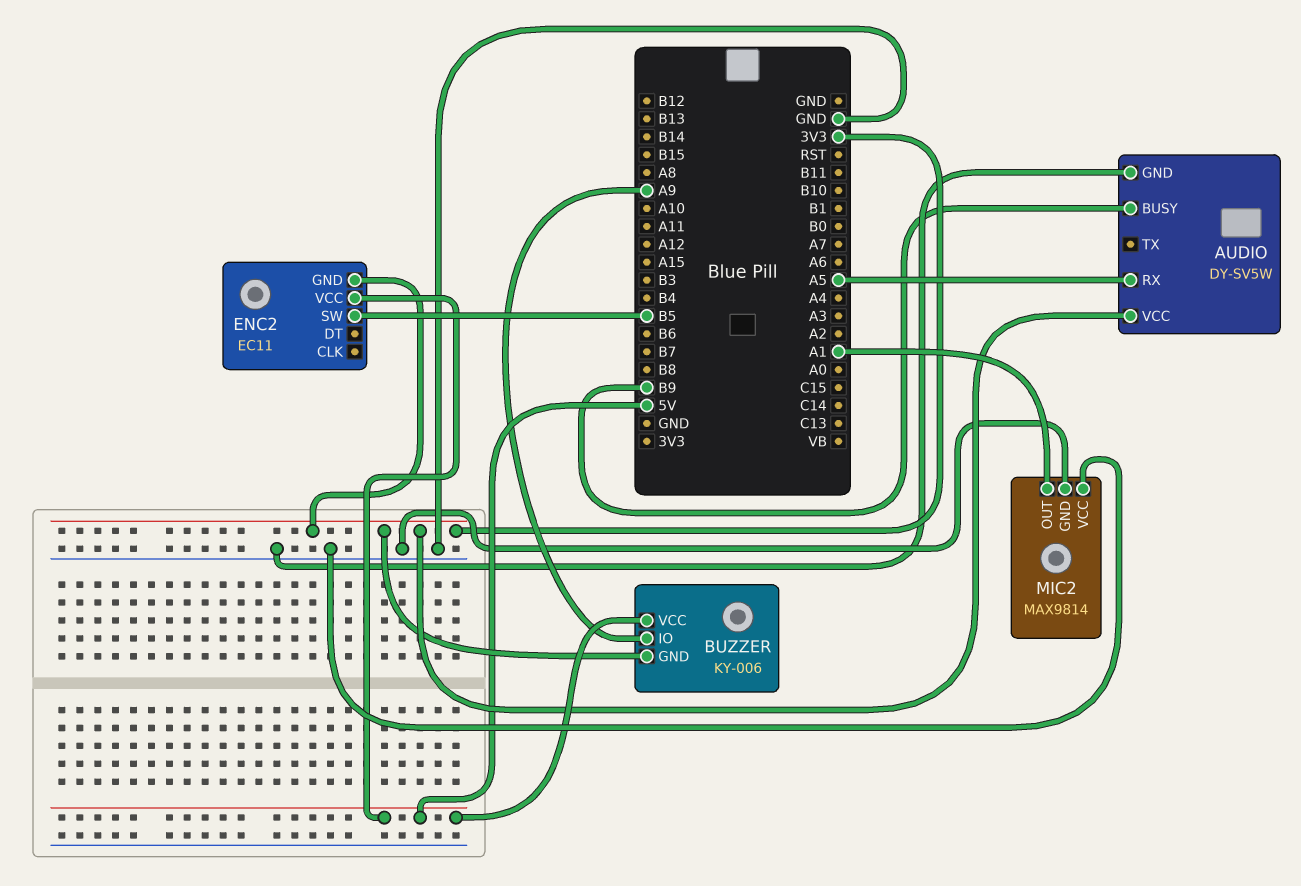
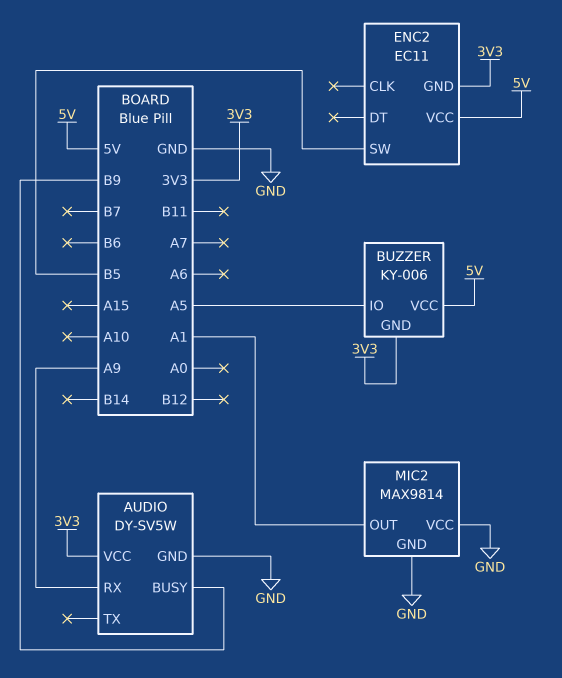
AUDIO pin RX: A5 -> A9
BUZZER pin IO: A9 -> A5

